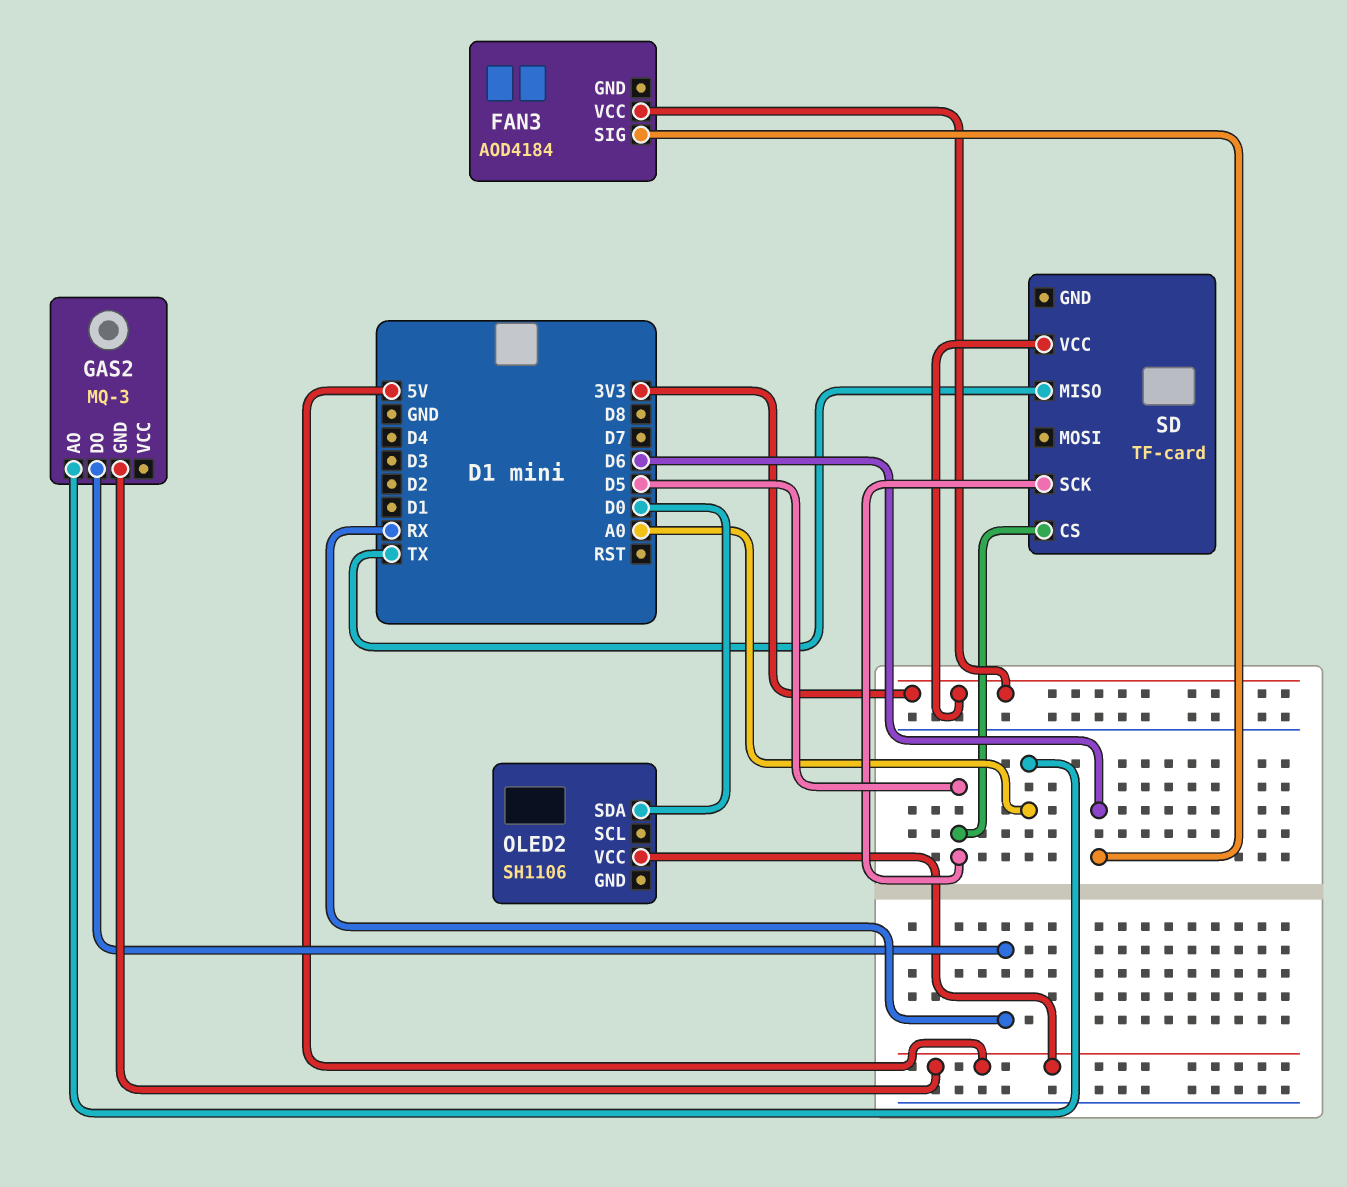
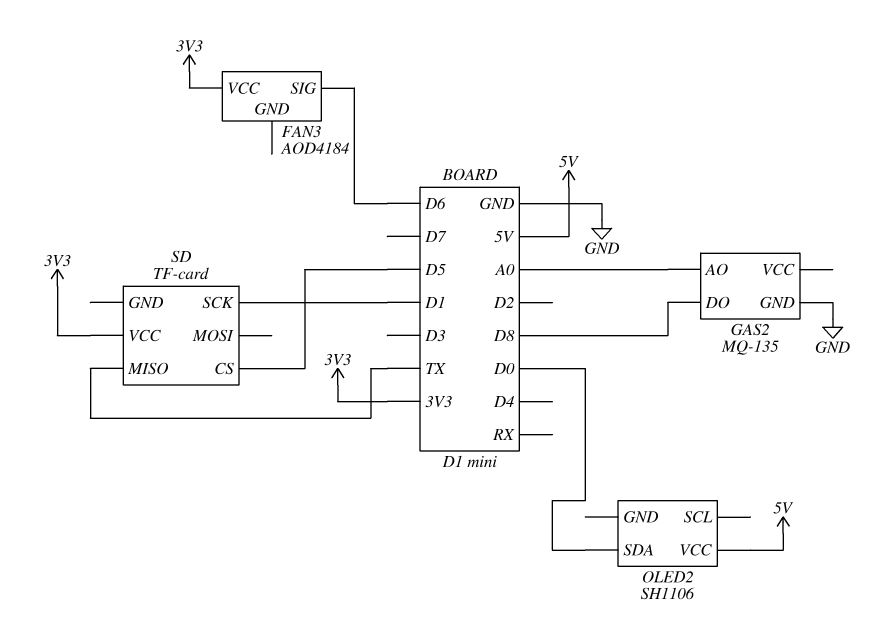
GAS2: MQ-3 -> MQ-135
GAS2 pin DO: RX -> D8
GAS2 pin GND: 5V -> GND
SD pin SCK: D5 -> D1

